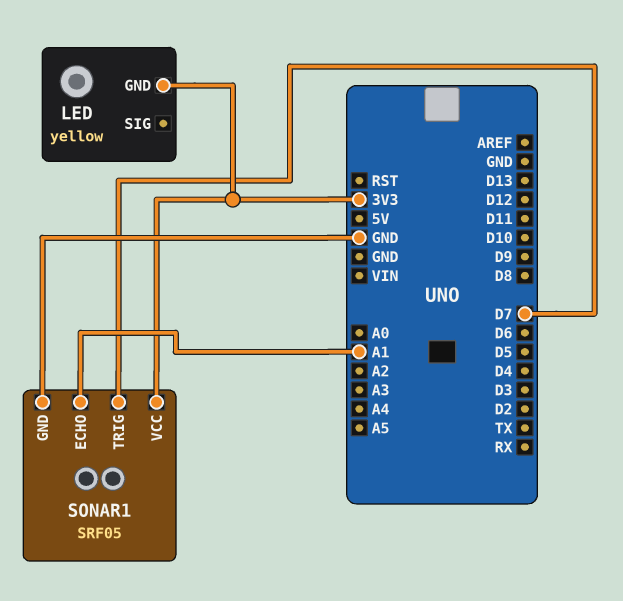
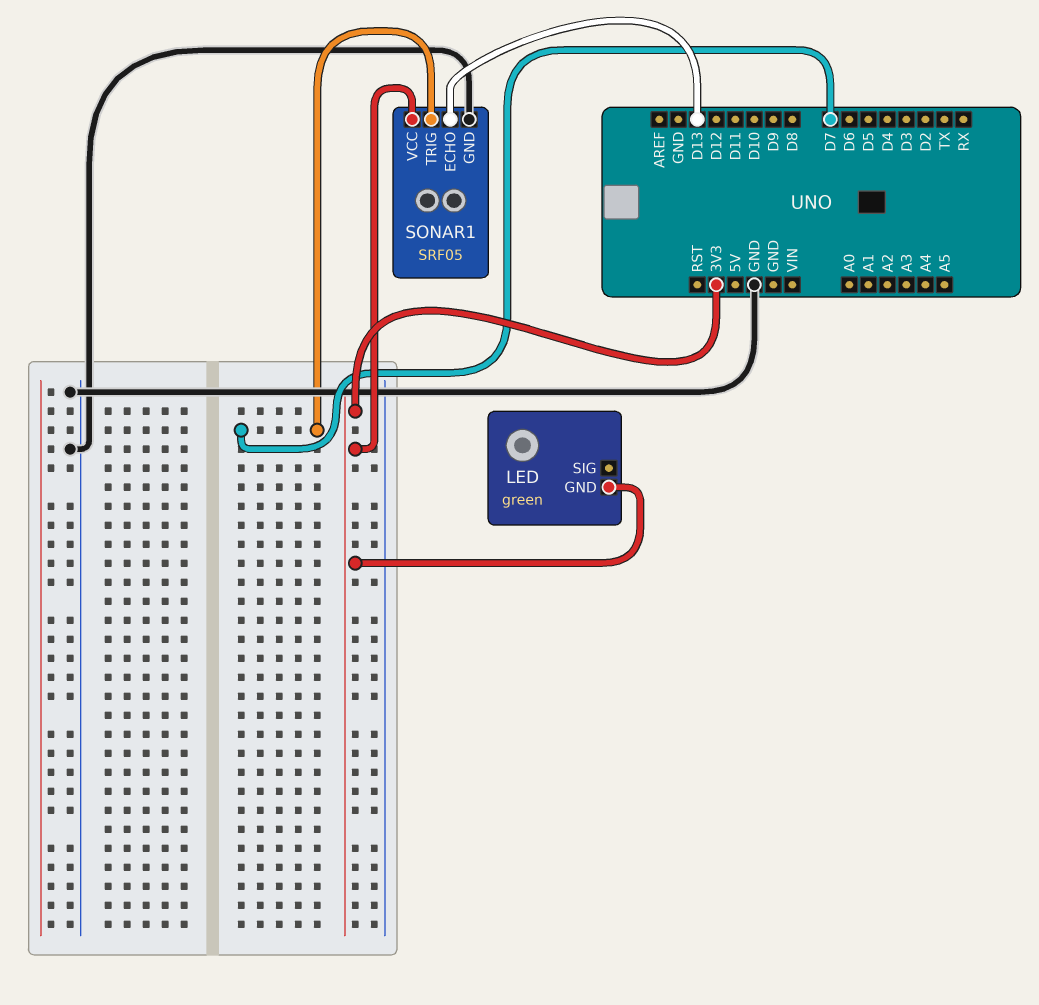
LED: yellow -> green
SONAR1 pin ECHO: A1 -> D13

